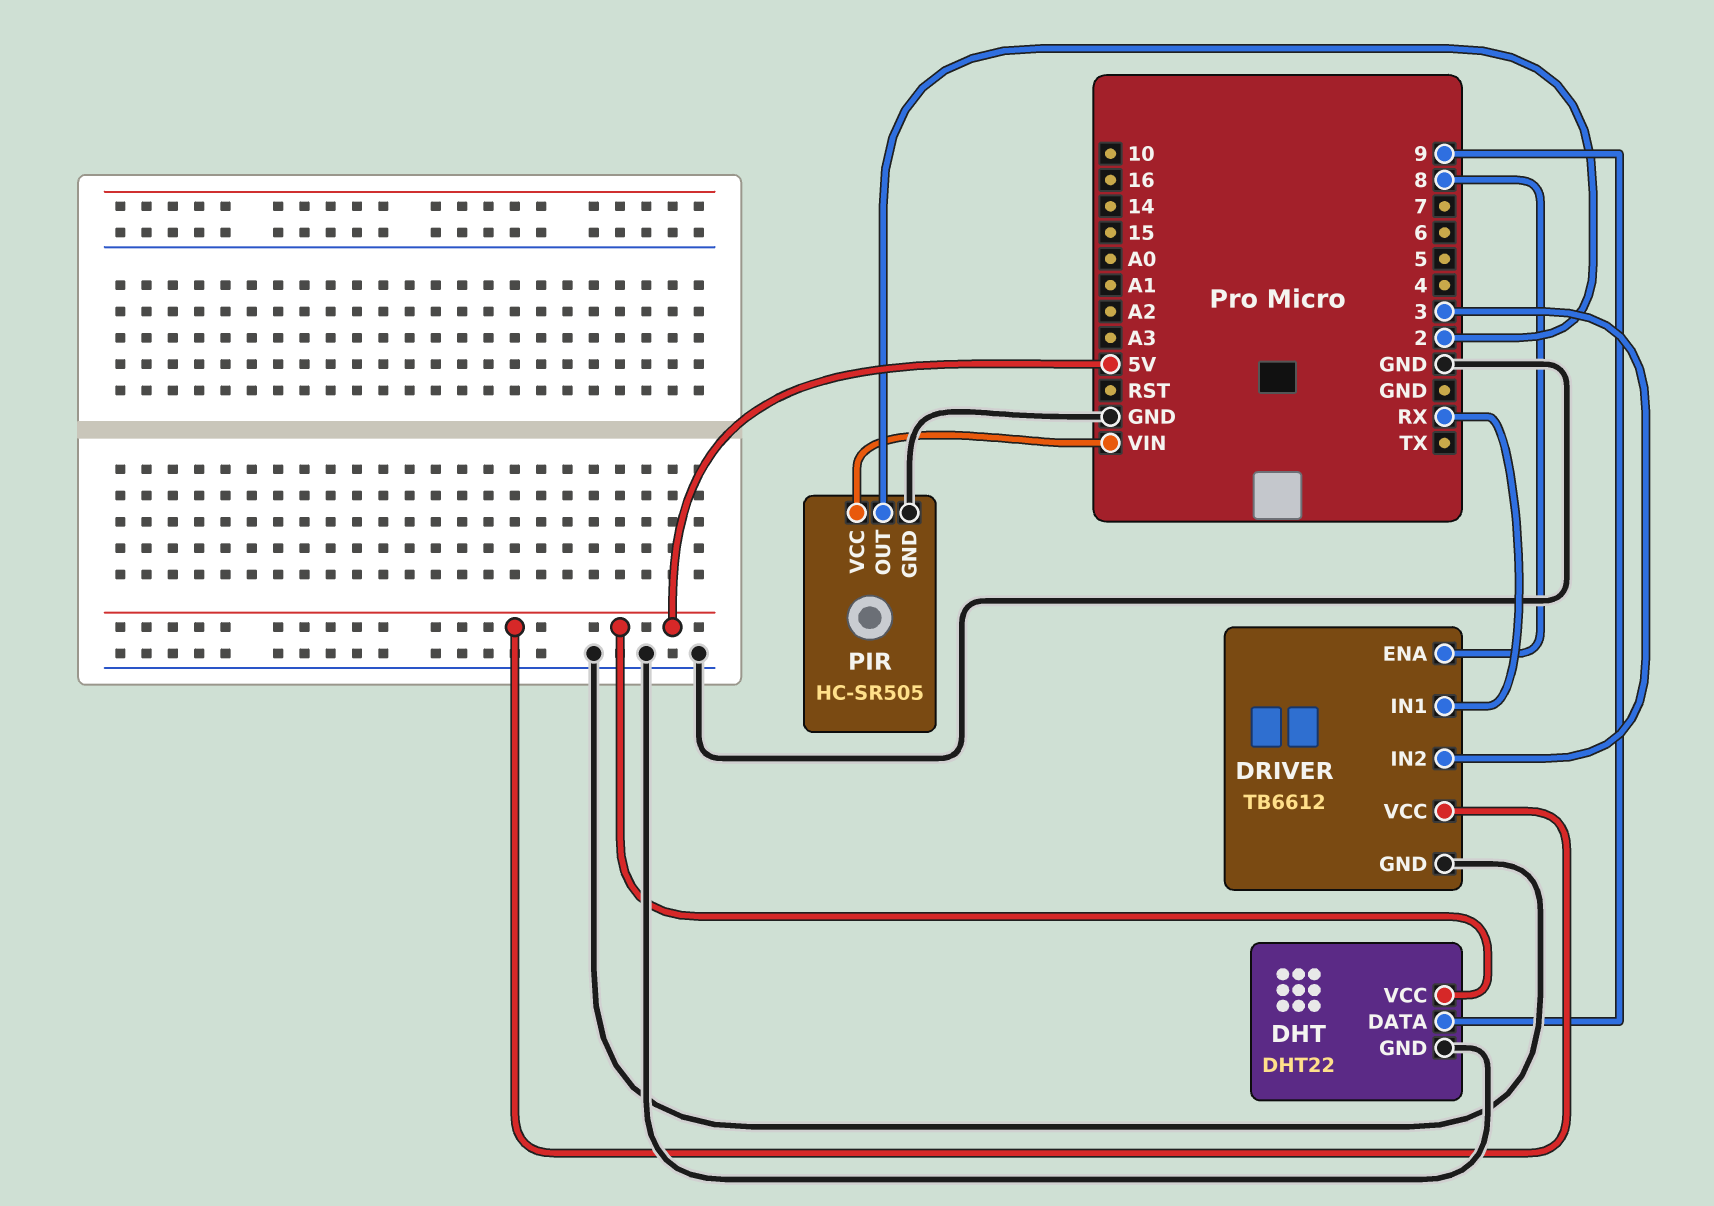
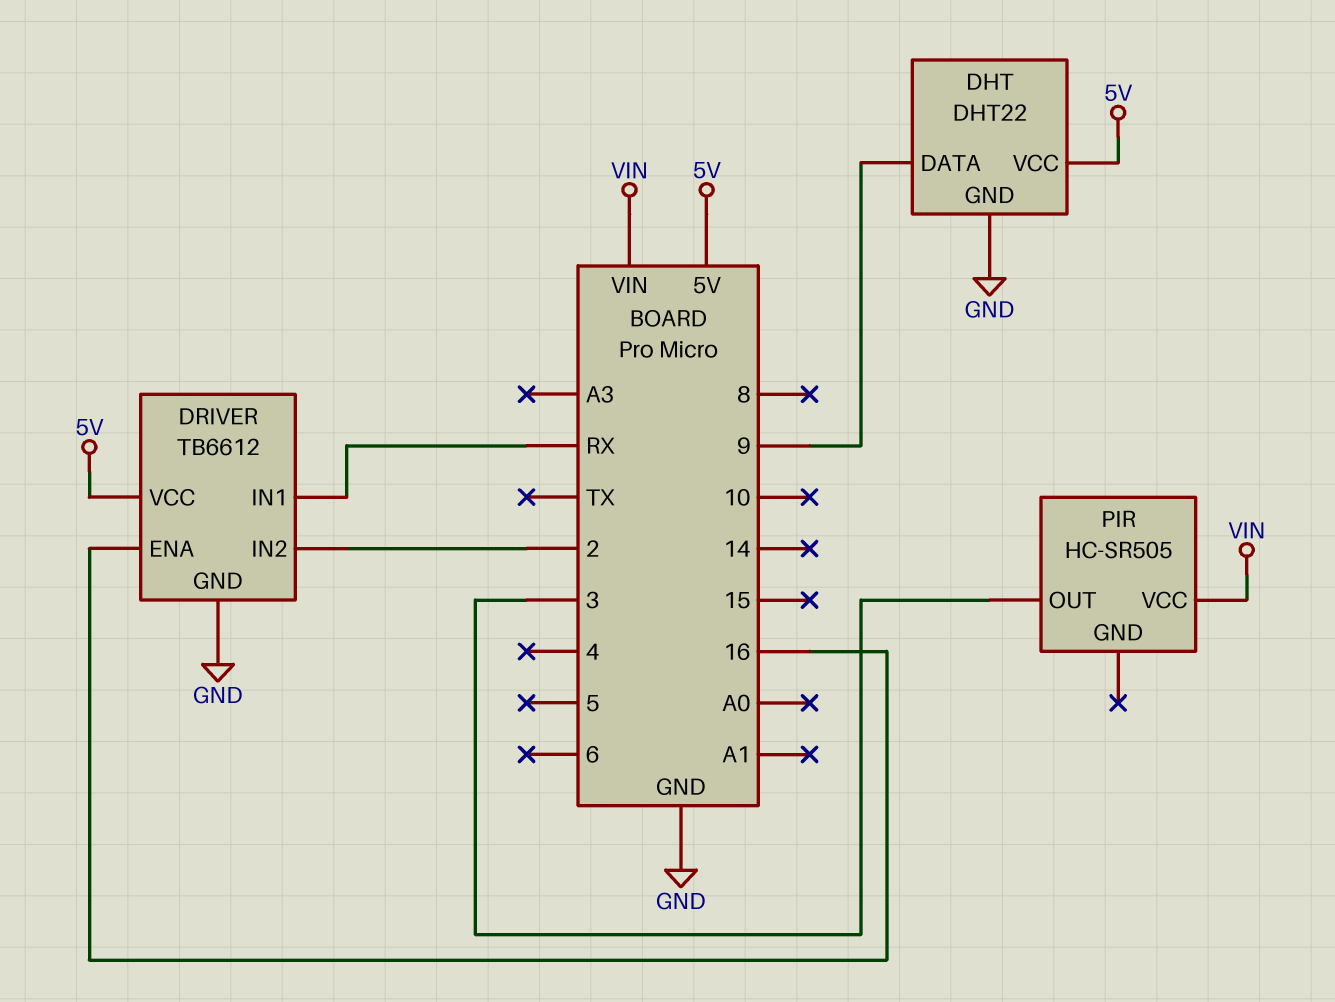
DRIVER pin ENA: 8 -> 16
DRIVER pin IN2: 3 -> 2
PIR pin GND: GND -> none
PIR pin OUT: 2 -> 3

